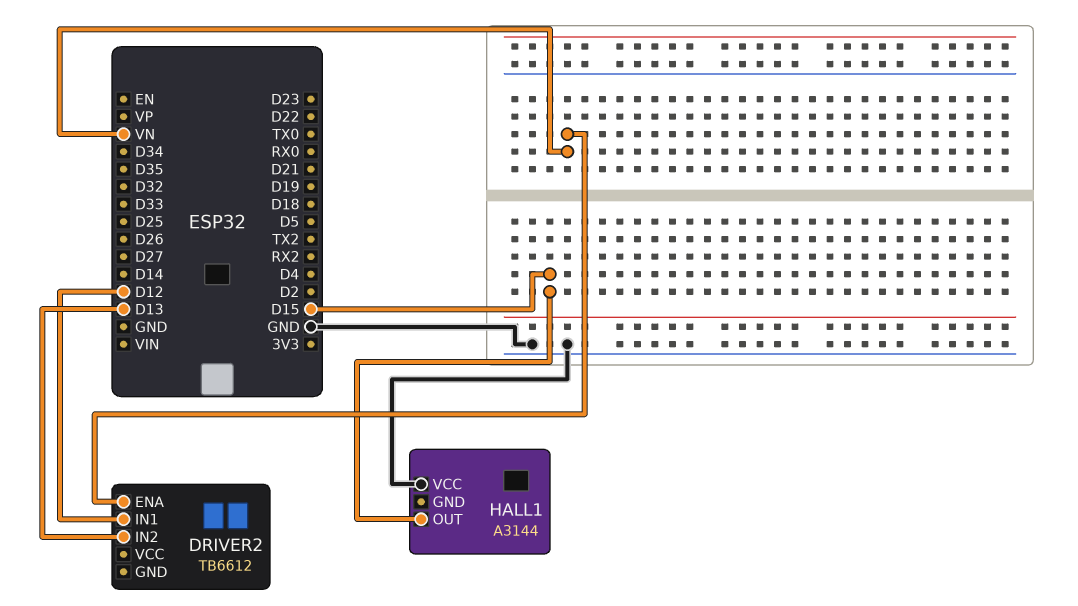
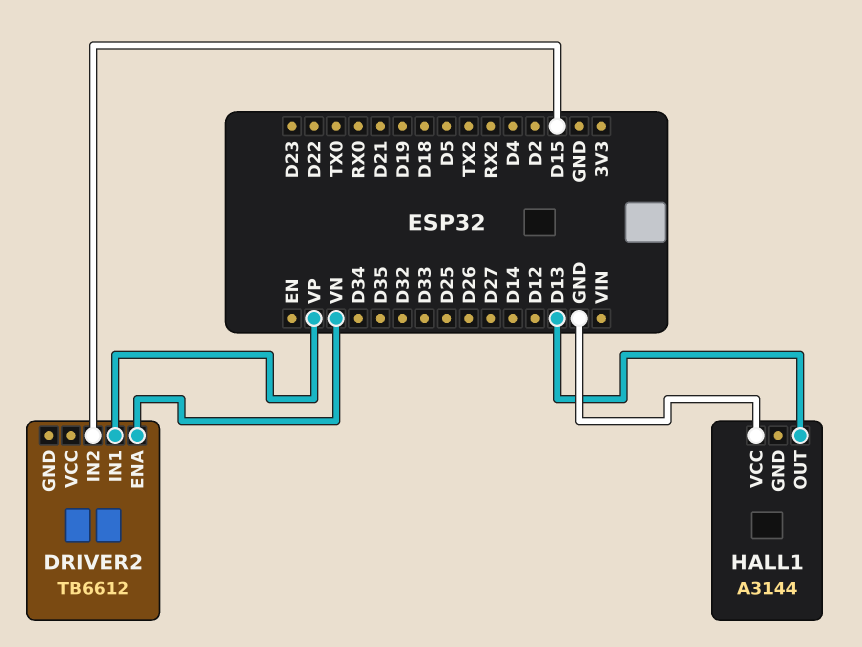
DRIVER2 pin IN1: D12 -> VP
DRIVER2 pin IN2: D13 -> D15
HALL1 pin OUT: D15 -> D13

